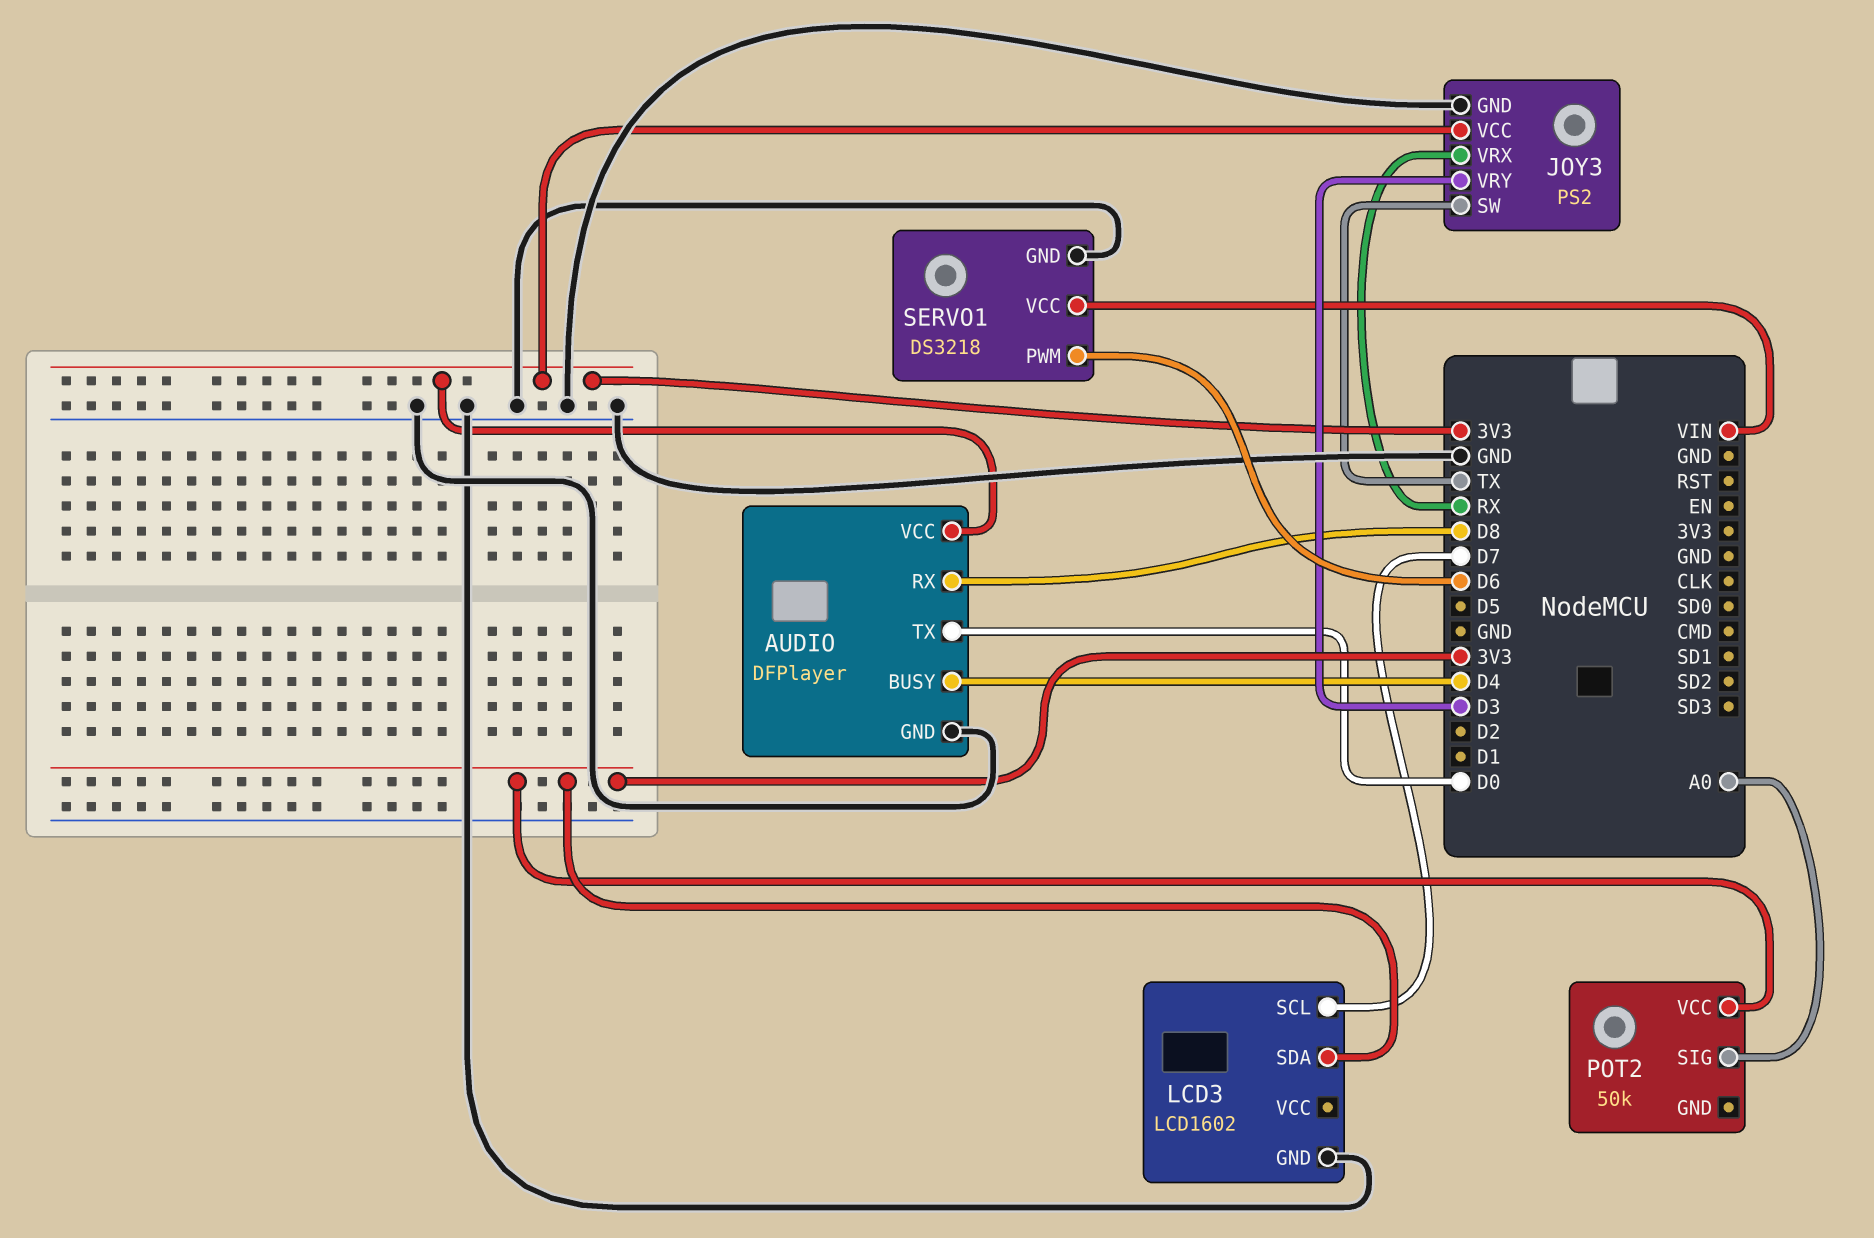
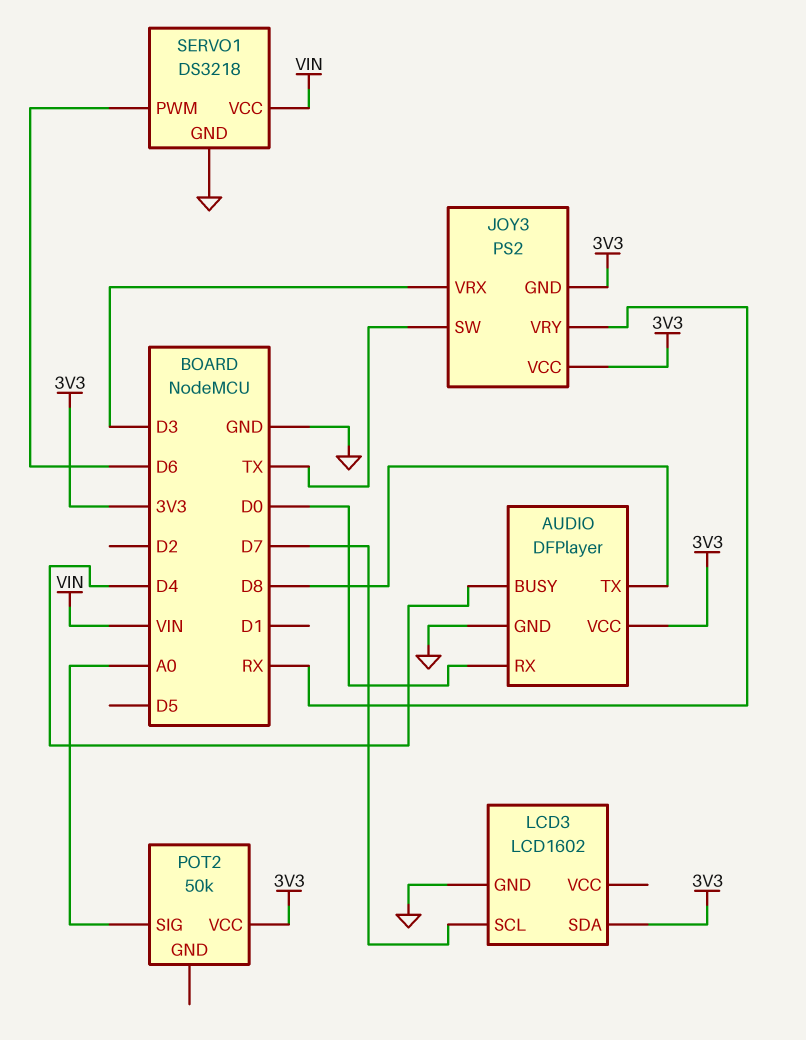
AUDIO pin RX: D8 -> D0
AUDIO pin TX: D0 -> D8
JOY3 pin GND: GND -> 3V3
JOY3 pin VRX: RX -> D3
JOY3 pin VRY: D3 -> RX

